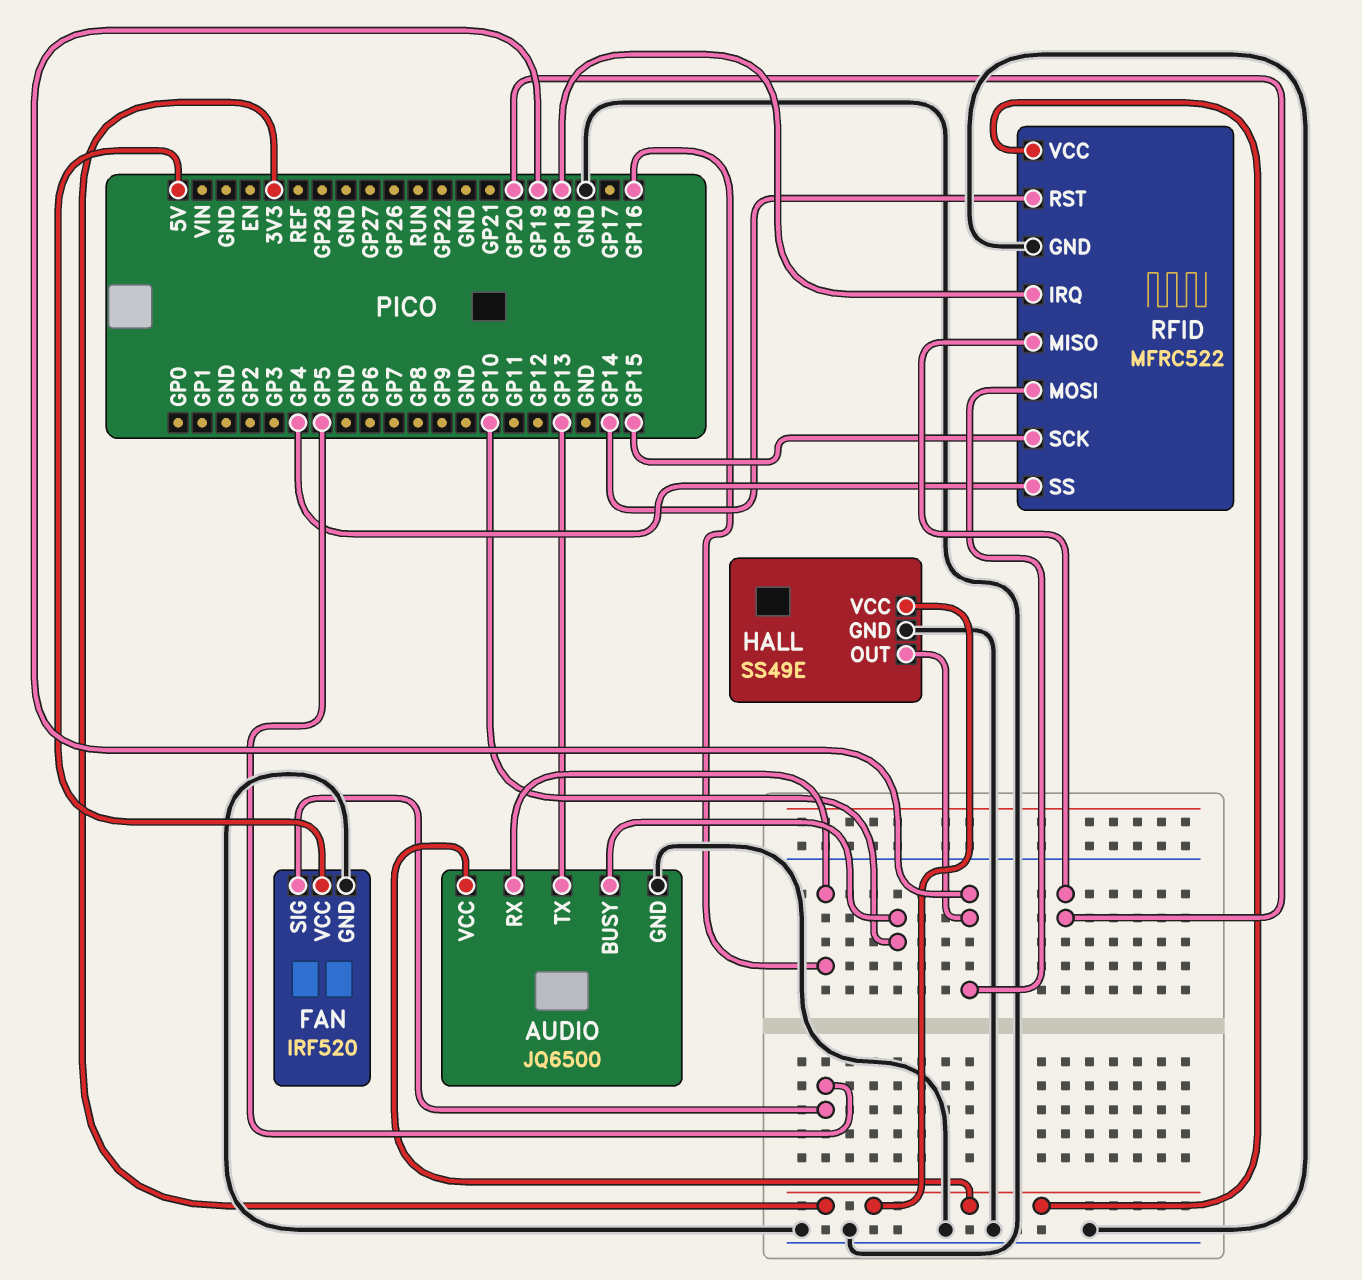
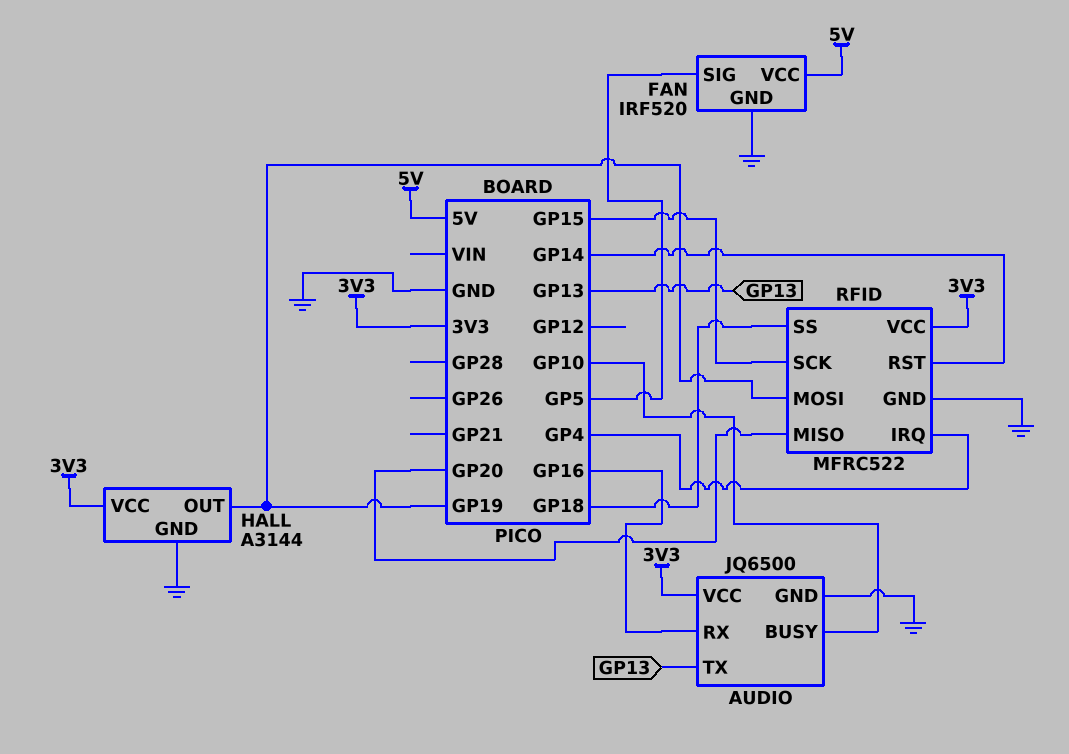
HALL: SS49E -> A3144
RFID pin IRQ: GP18 -> GP4
RFID pin SS: GP4 -> GP18

